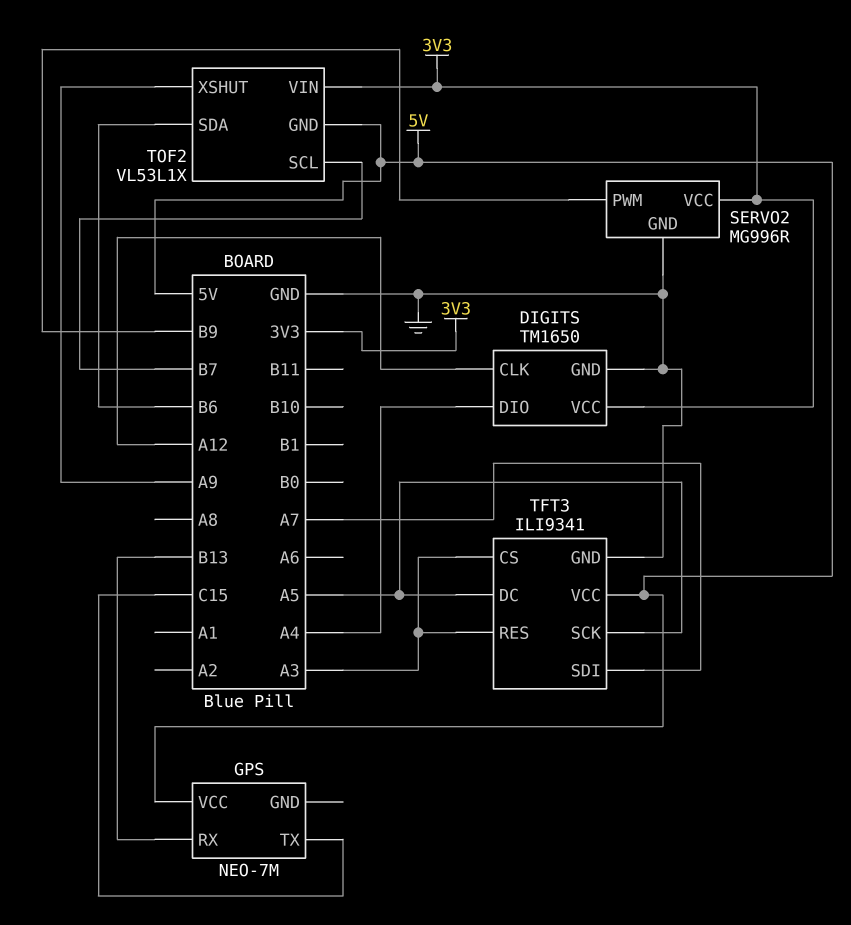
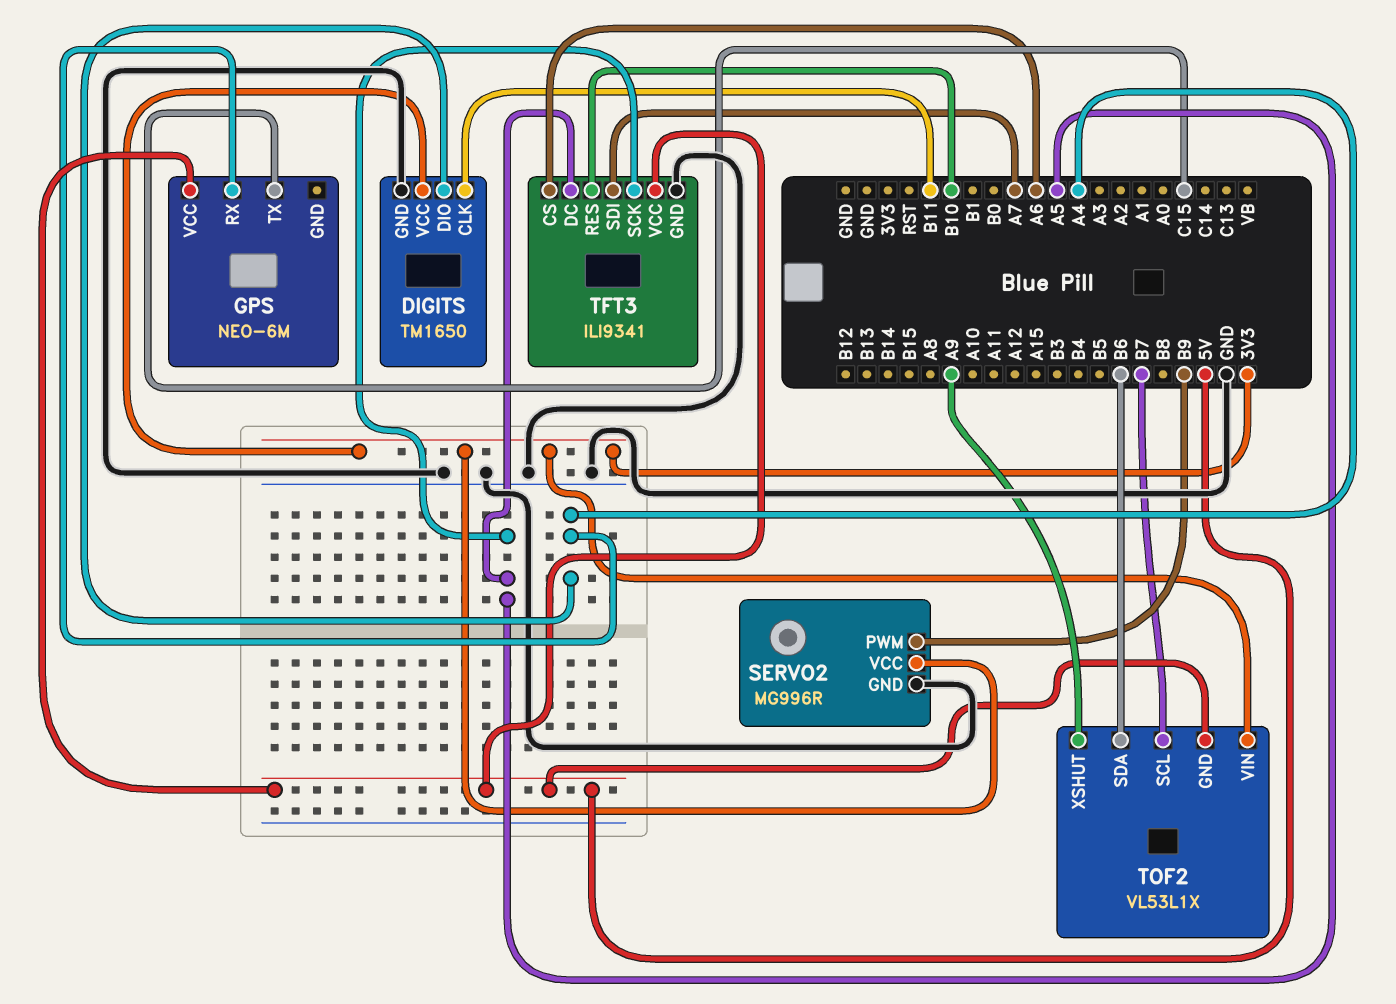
DIGITS pin CLK: A12 -> B11
GPS: NEO-7M -> NEO-6M
GPS pin RX: B13 -> A4
TFT3 pin CS: A3 -> A6
TFT3 pin RES: A3 -> B10

